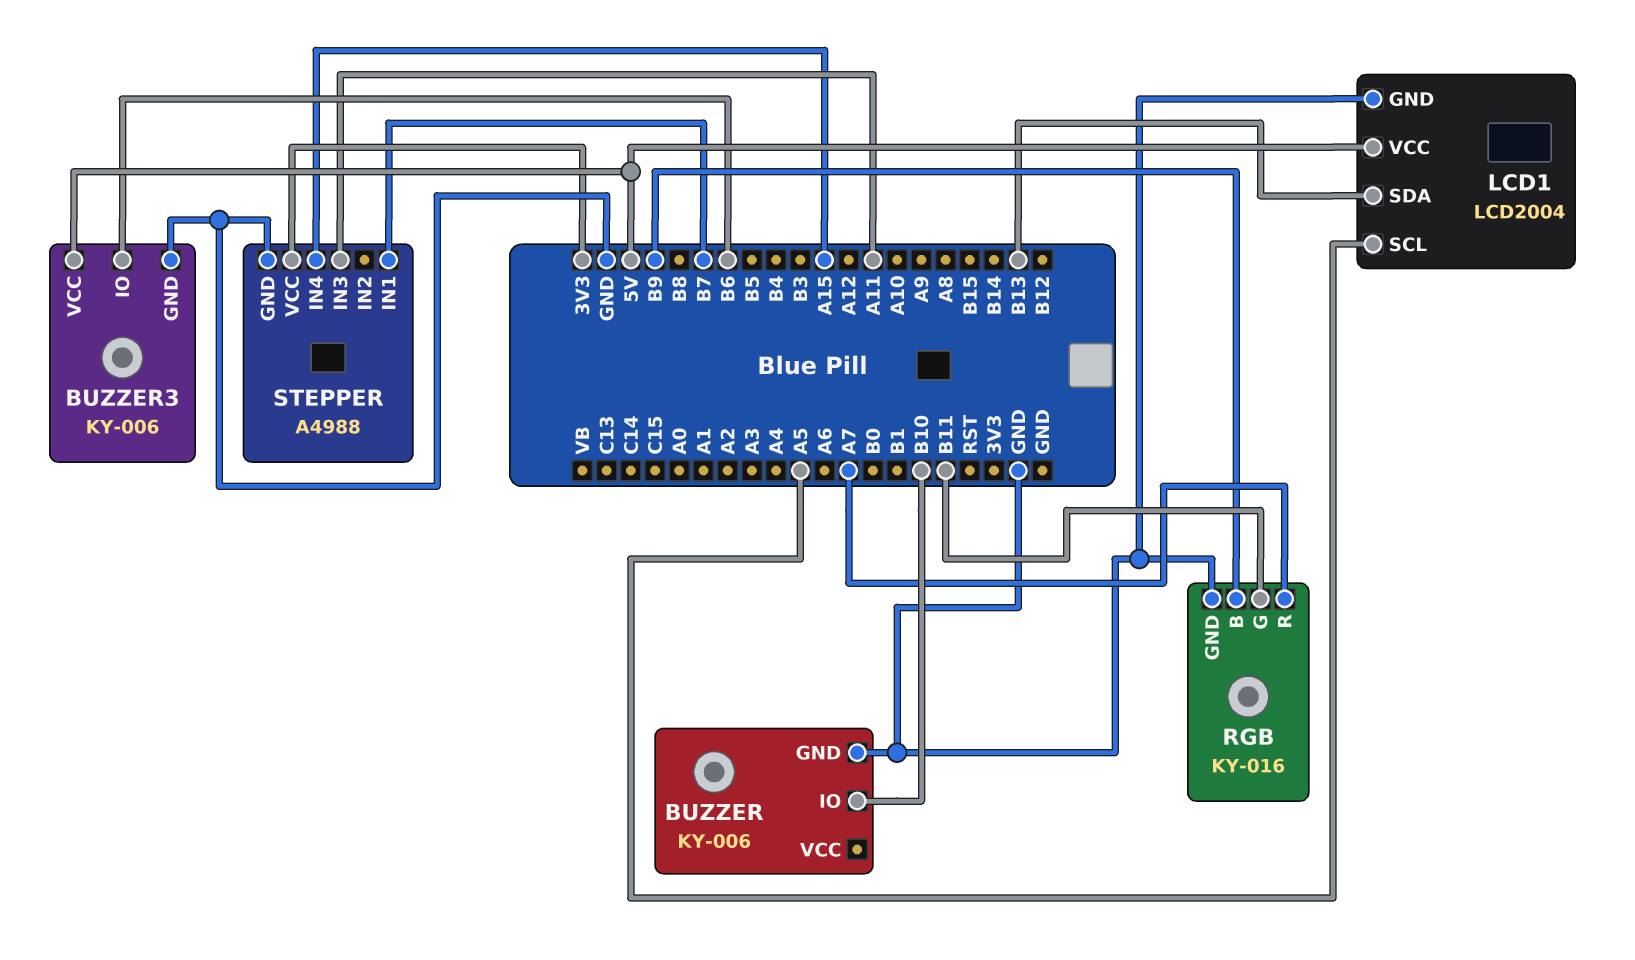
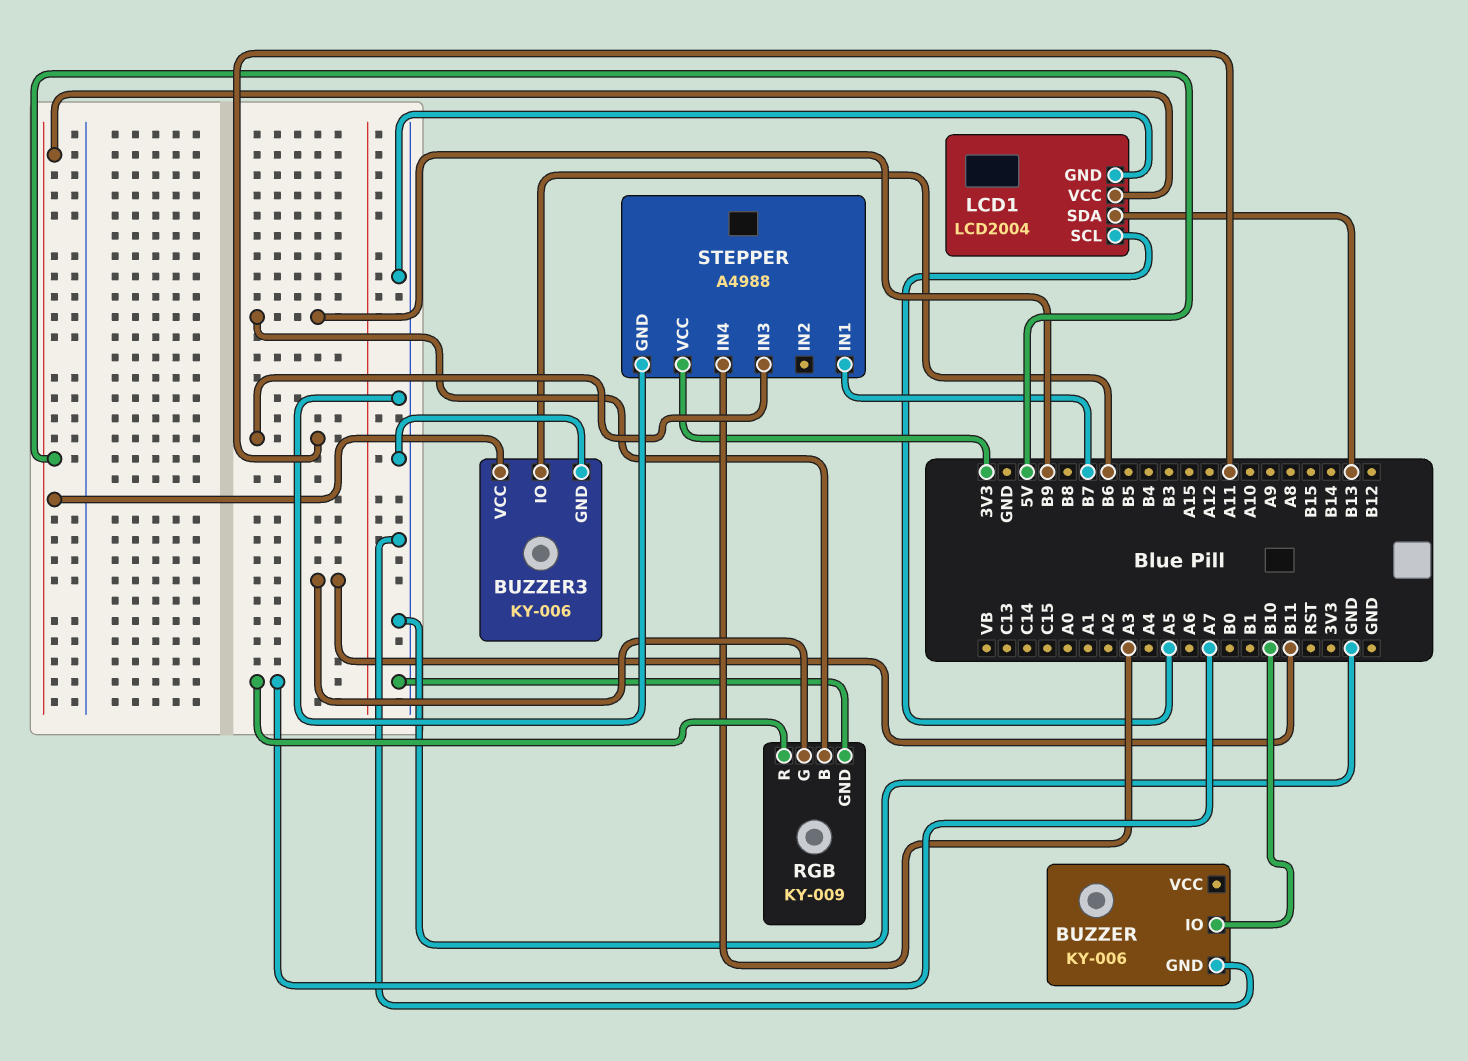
RGB: KY-016 -> KY-009
STEPPER pin IN4: A15 -> A3

